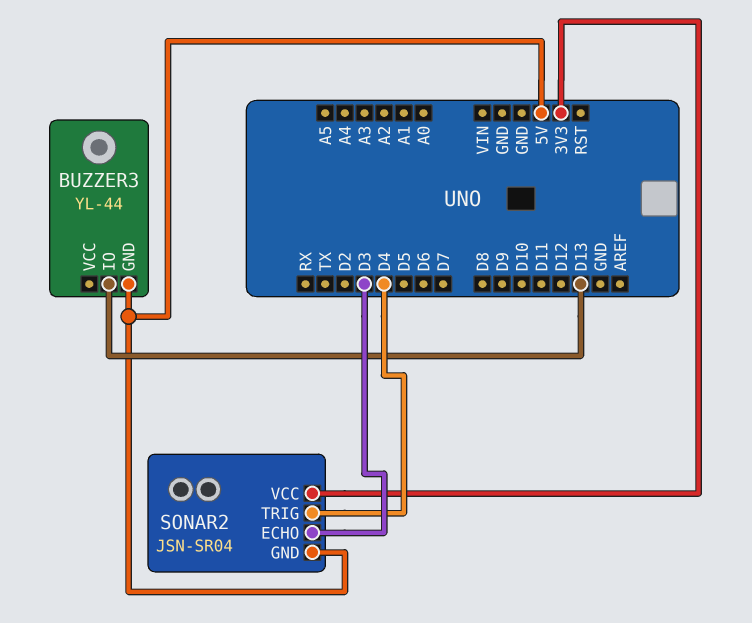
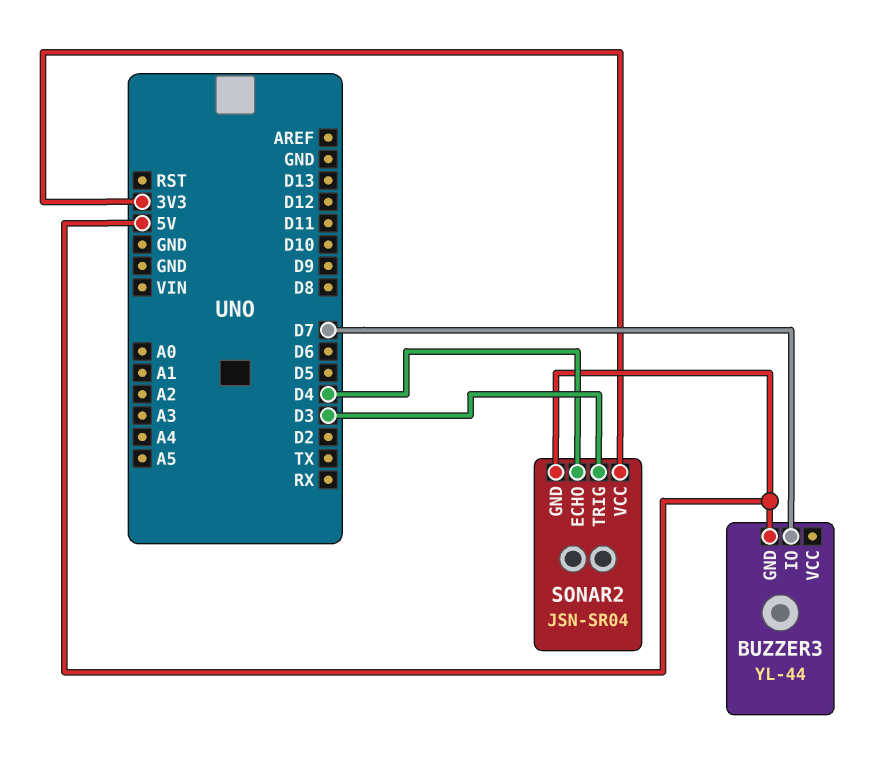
BUZZER3 pin IO: D13 -> D7
SONAR2 pin ECHO: D3 -> D4
SONAR2 pin TRIG: D4 -> D3

